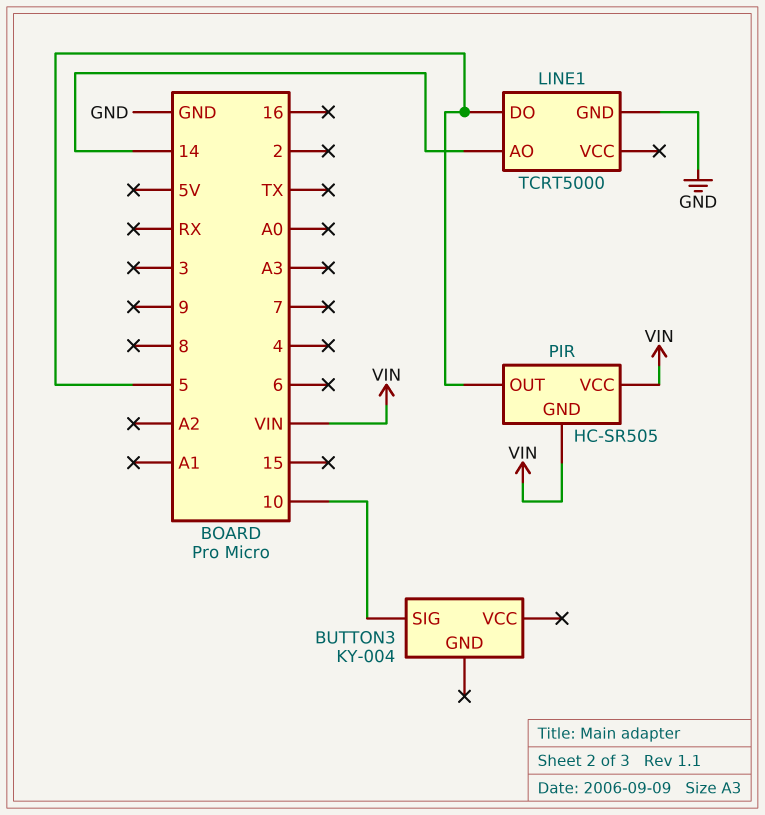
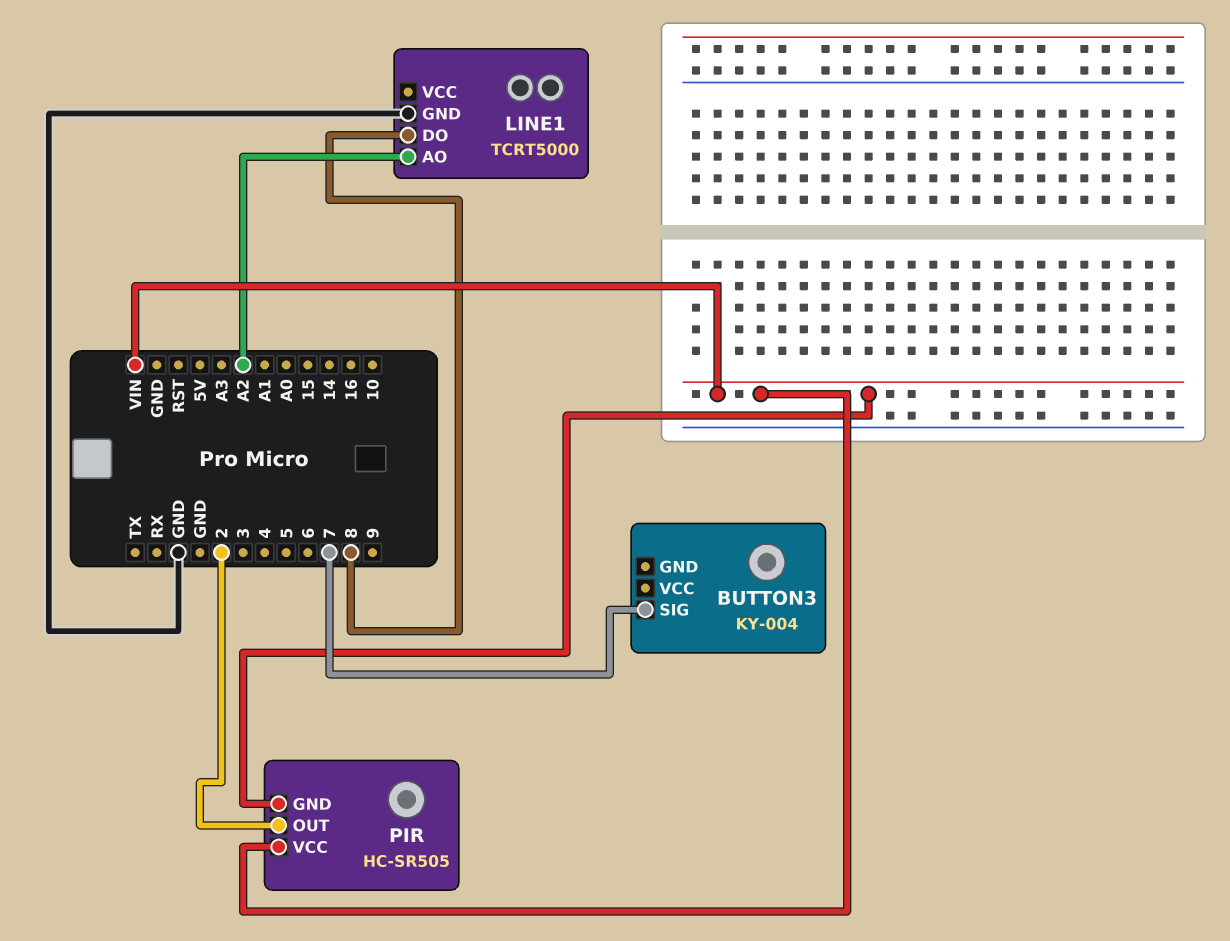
BUTTON3 pin SIG: 10 -> 7
LINE1 pin AO: 14 -> A2
LINE1 pin DO: 5 -> 8
PIR pin OUT: 5 -> 2

